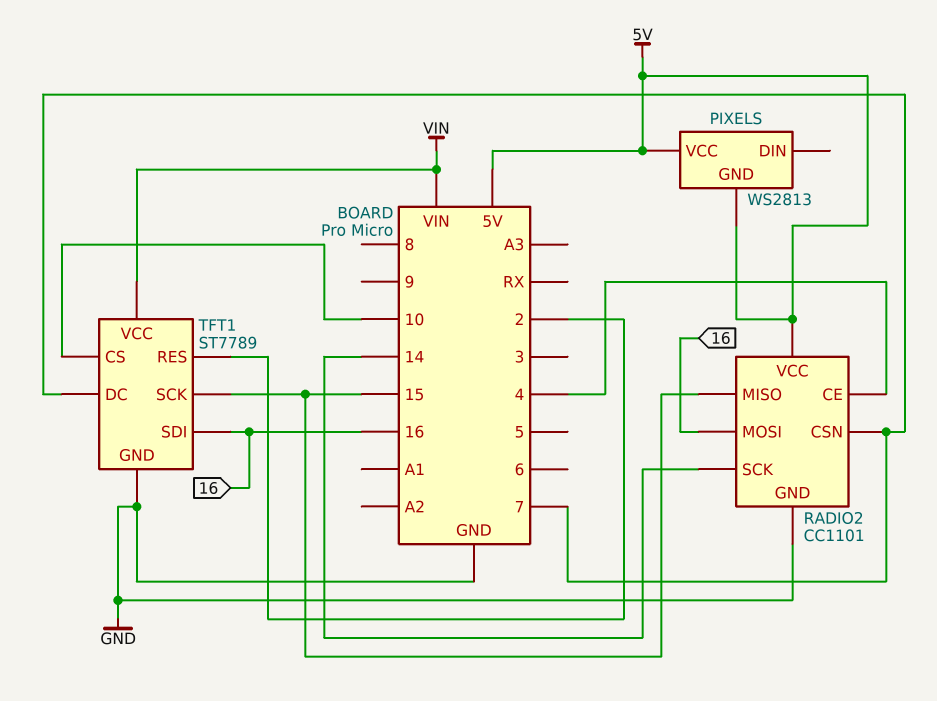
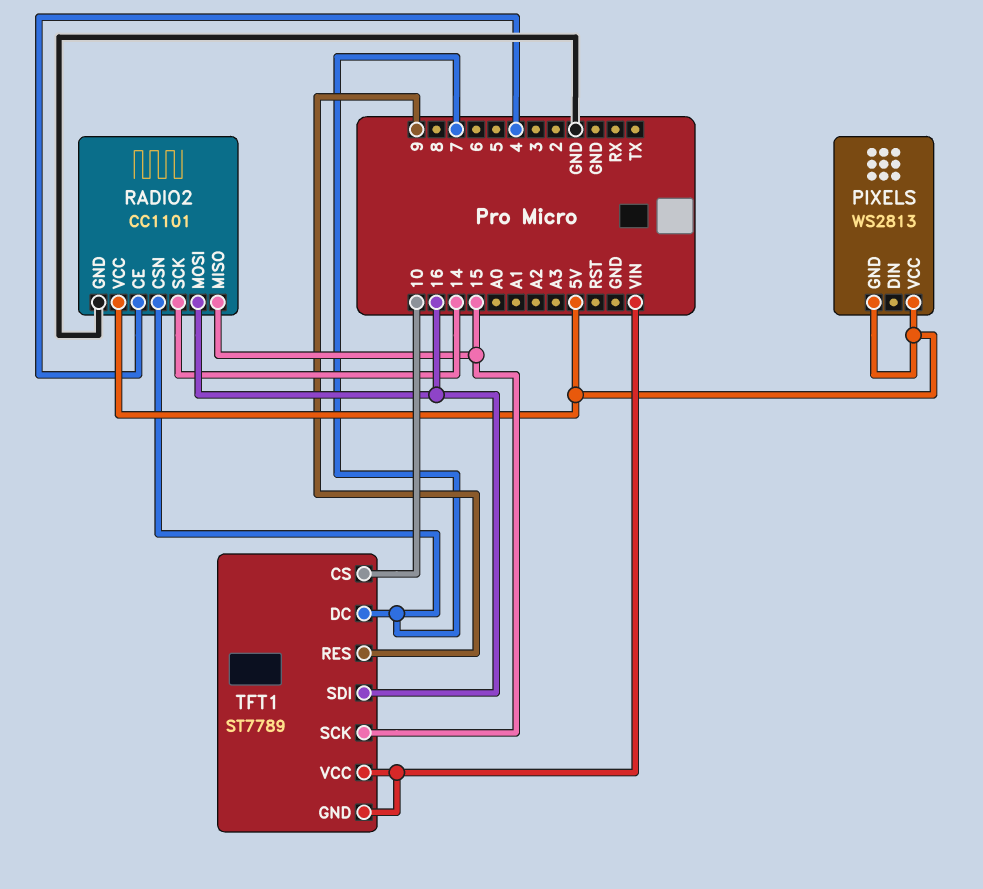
TFT1 pin GND: GND -> VIN
TFT1 pin RES: 2 -> 9

